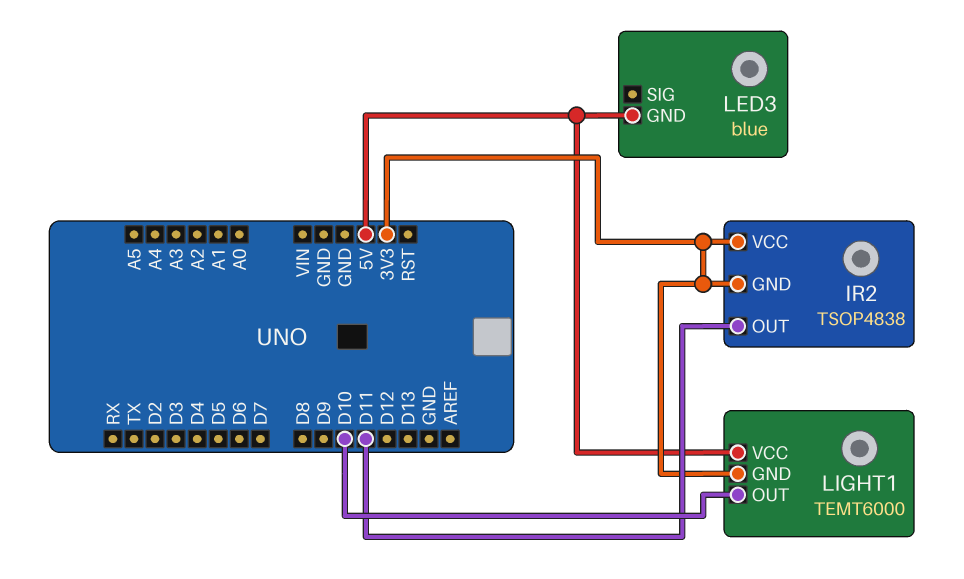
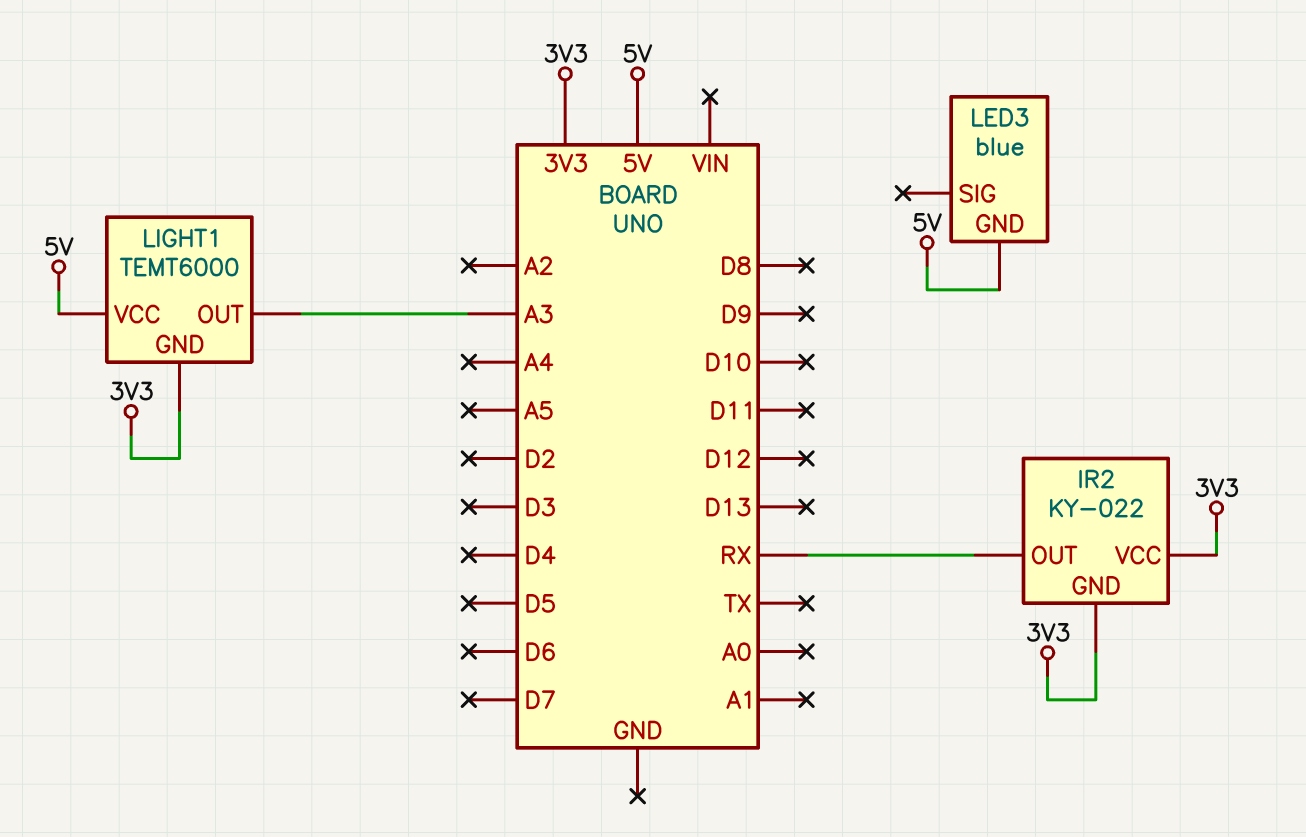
IR2: TSOP4838 -> KY-022
IR2 pin OUT: D11 -> RX
LIGHT1 pin OUT: D10 -> A3

